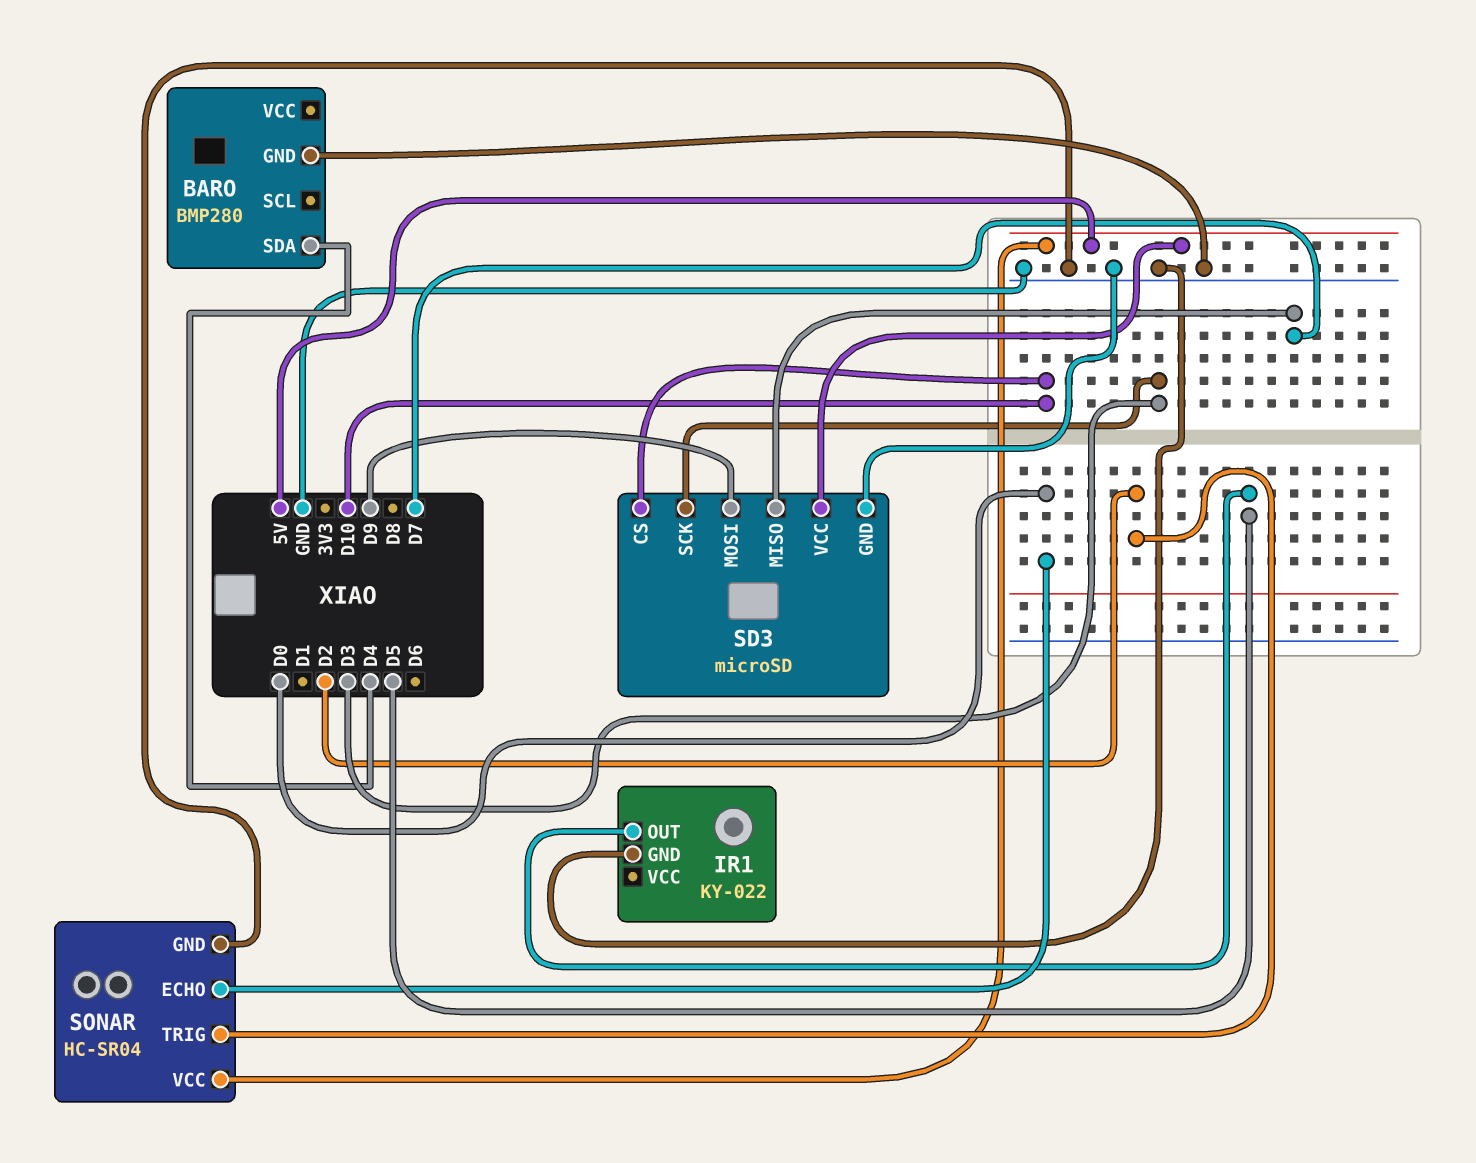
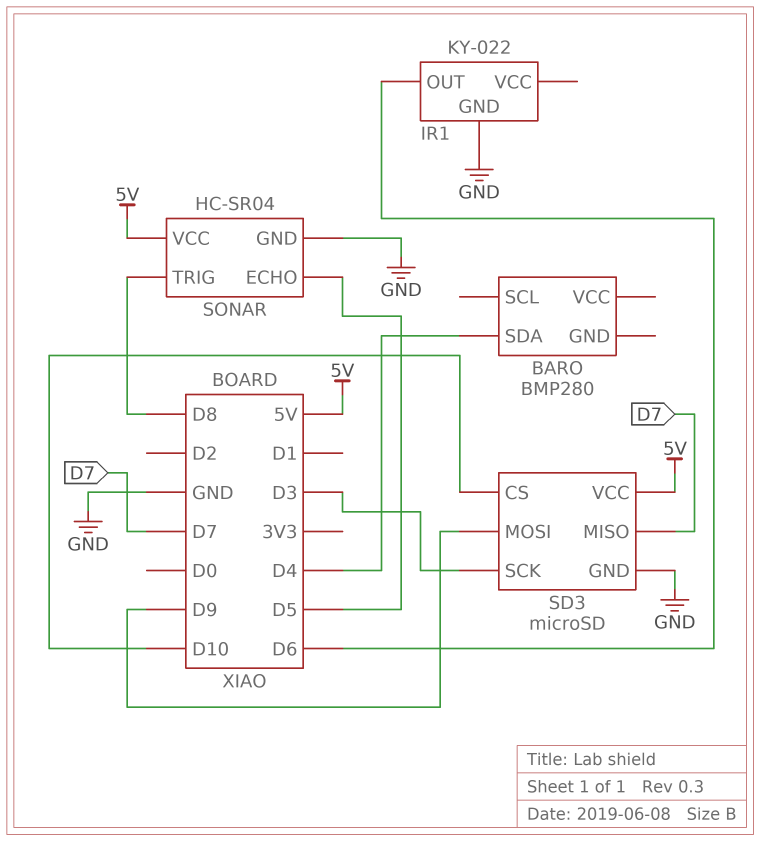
BARO pin GND: GND -> none
IR1 pin OUT: D5 -> D6
SONAR pin ECHO: D0 -> D5
SONAR pin TRIG: D2 -> D8

